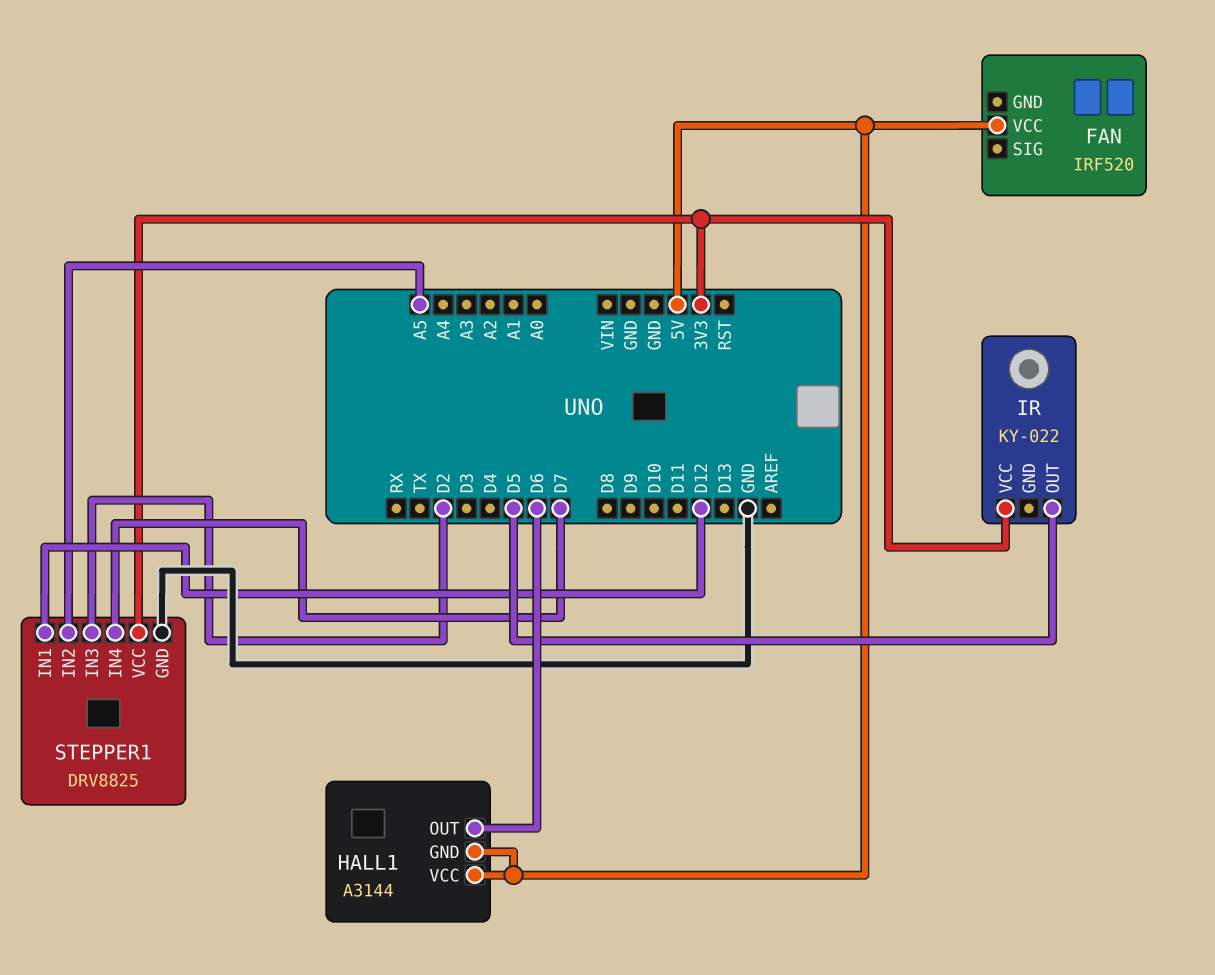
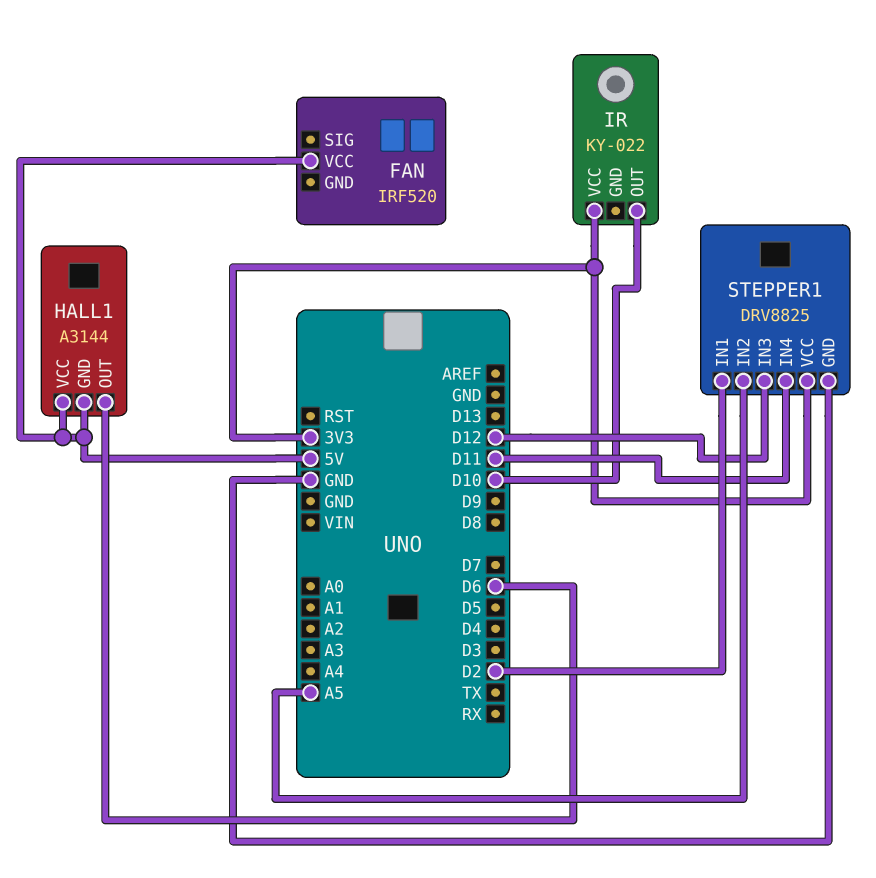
IR pin OUT: D5 -> D10
STEPPER1 pin IN1: D12 -> D2
STEPPER1 pin IN3: D2 -> D12
STEPPER1 pin IN4: D7 -> D11

